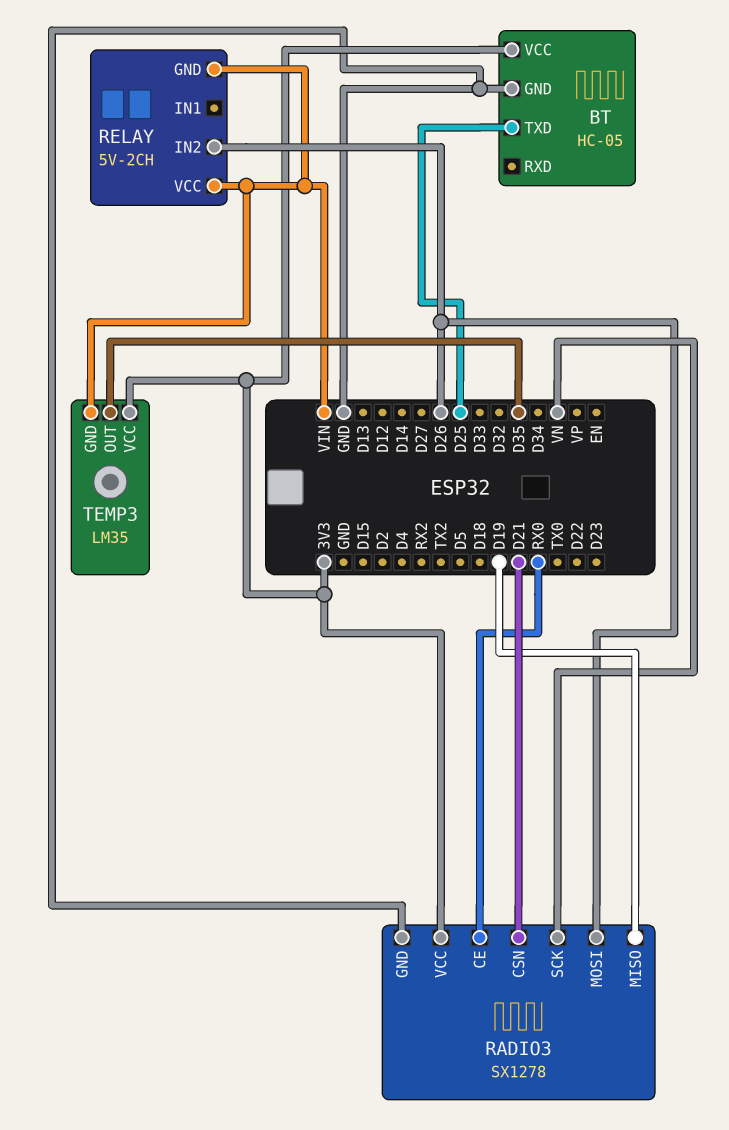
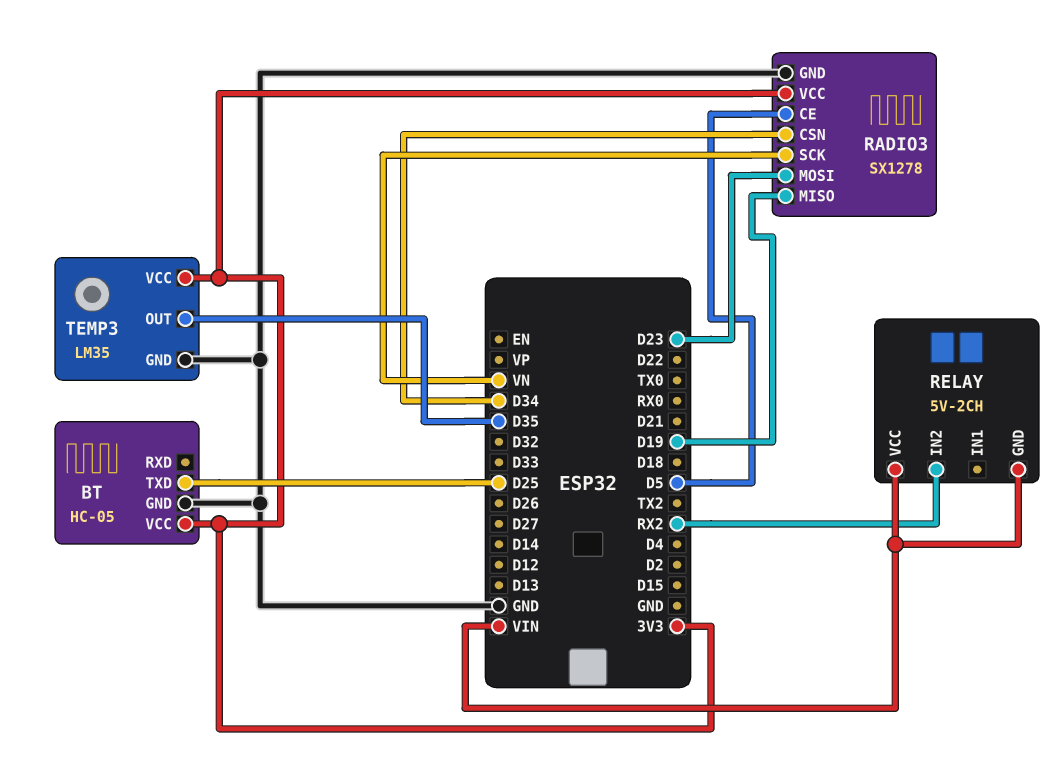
RADIO3 pin CE: RX0 -> D5
RADIO3 pin CSN: D21 -> D34
RADIO3 pin MOSI: D26 -> D23
RELAY pin IN2: D26 -> RX2
TEMP3 pin GND: VIN -> GND

